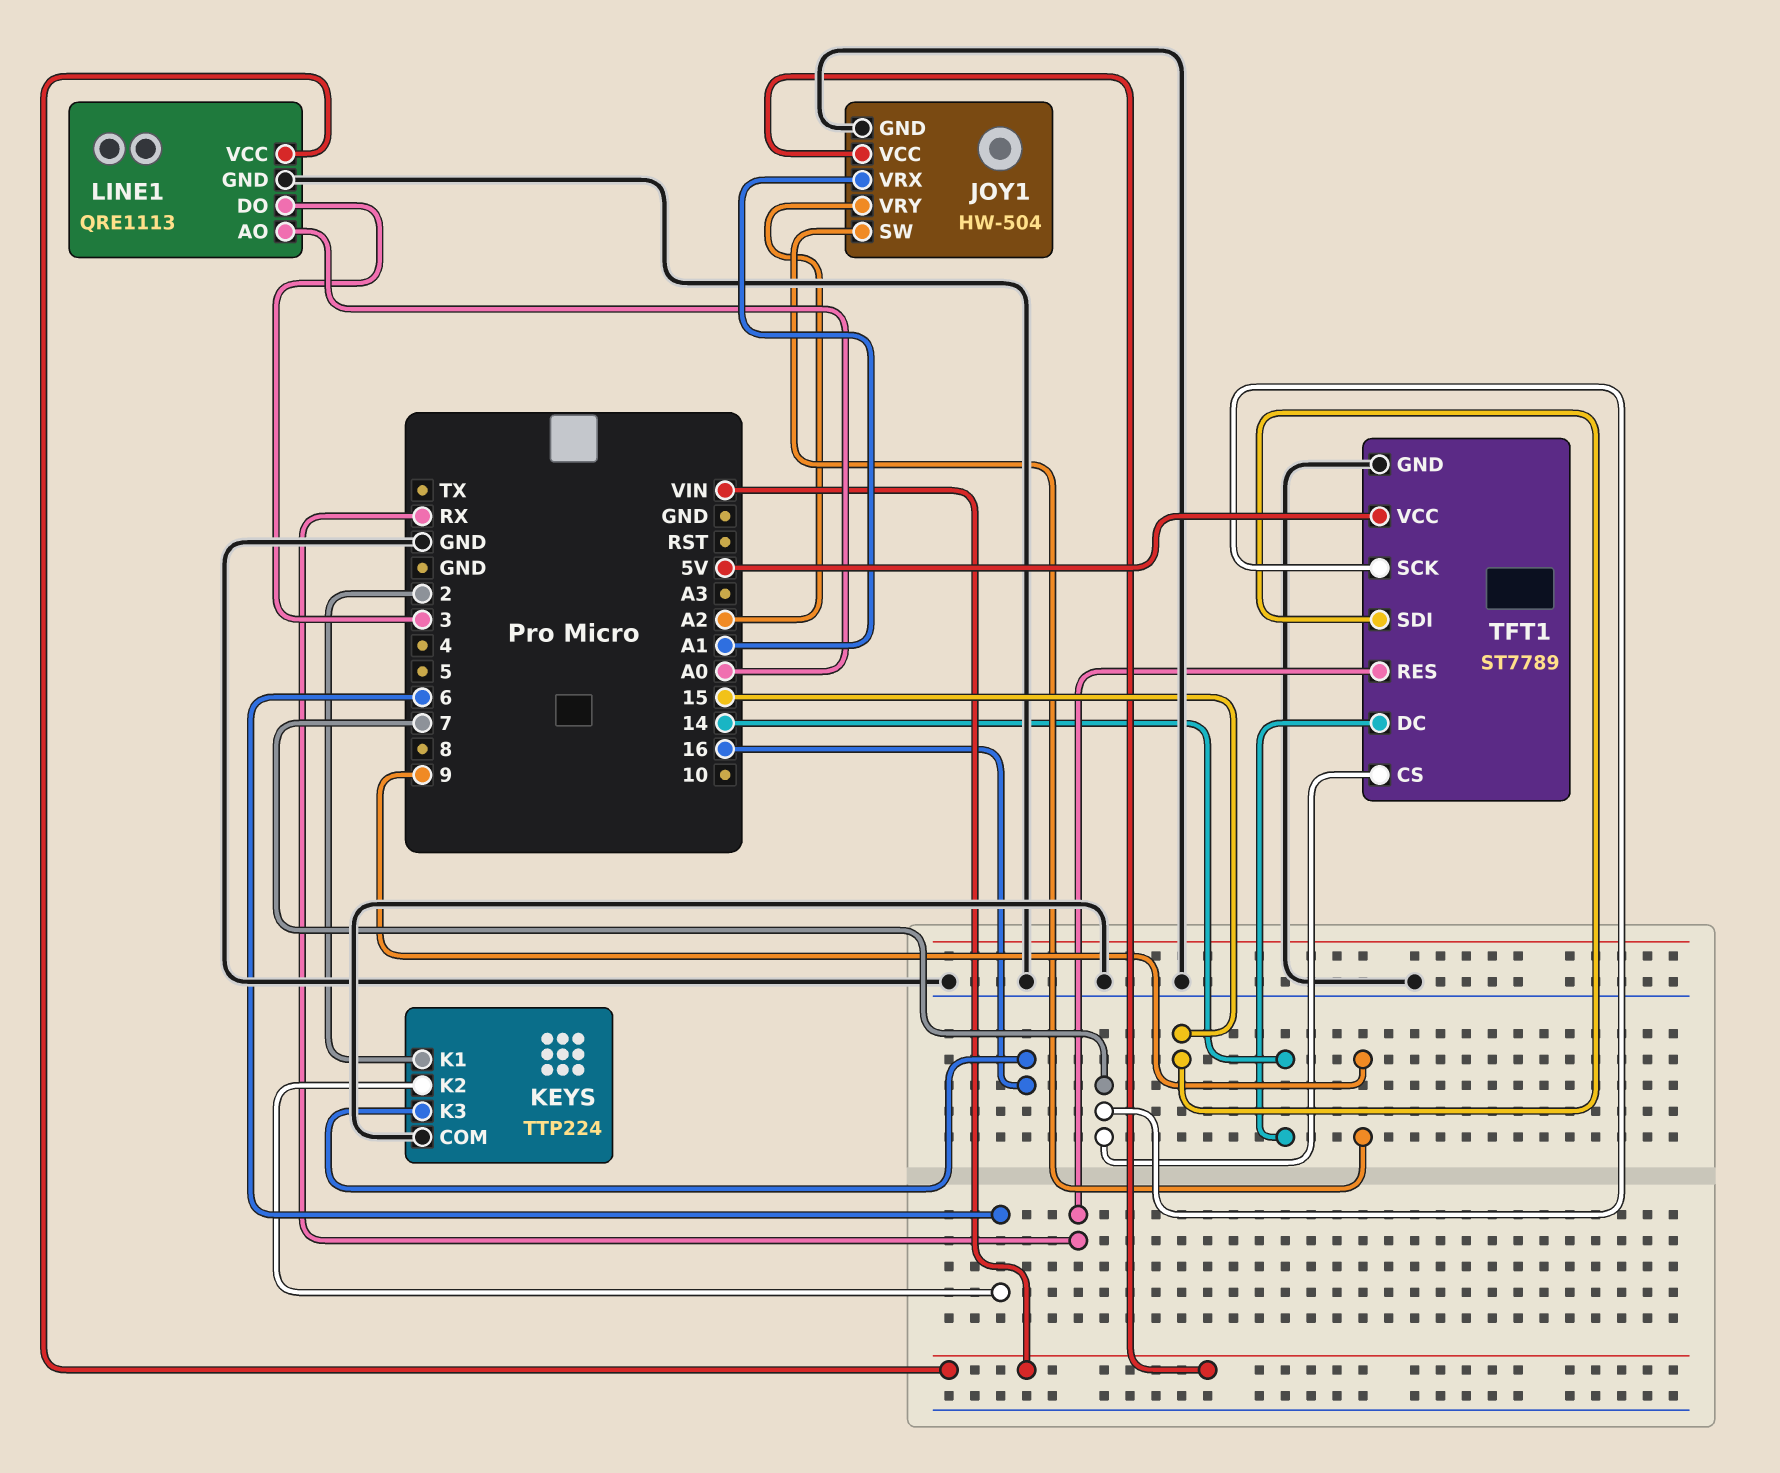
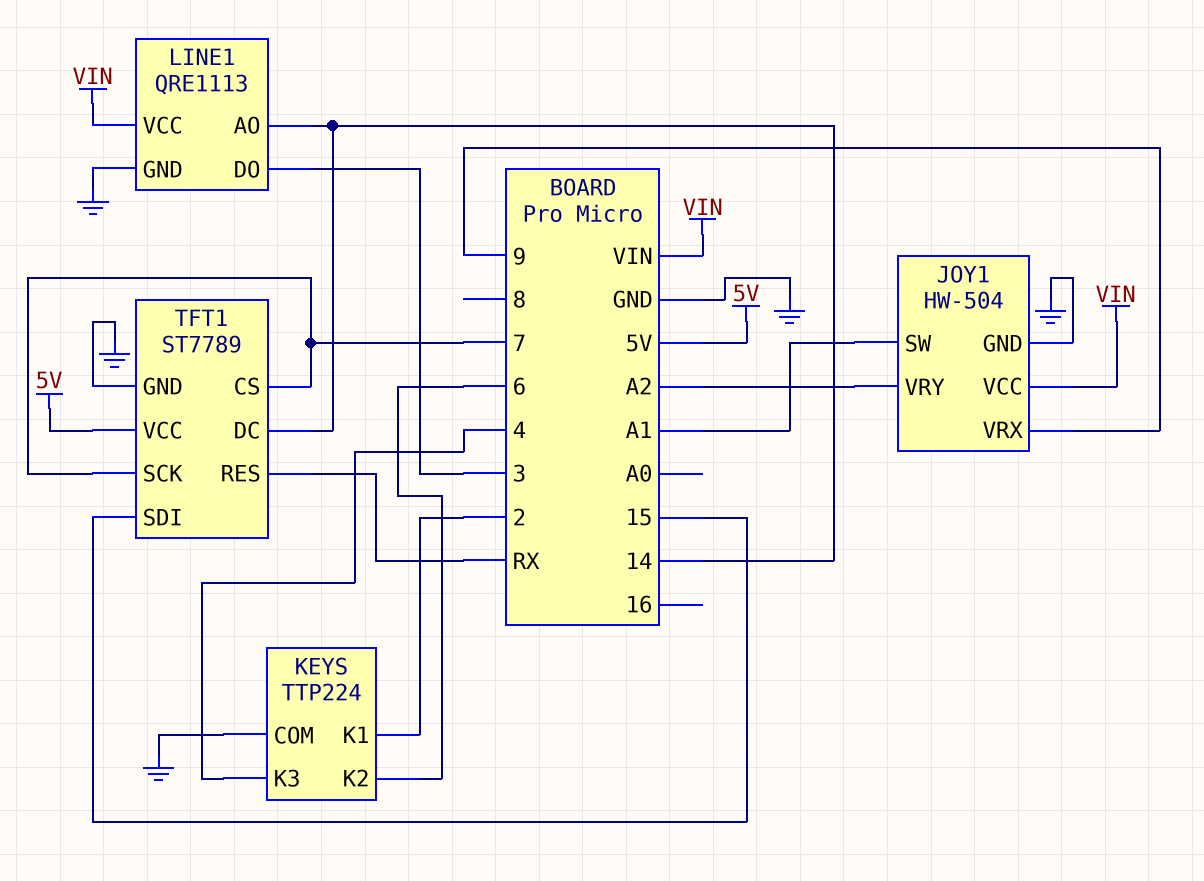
JOY1 pin SW: 9 -> A1
JOY1 pin VRX: A1 -> 9
KEYS pin K3: 16 -> 4
LINE1 pin AO: A0 -> 14

